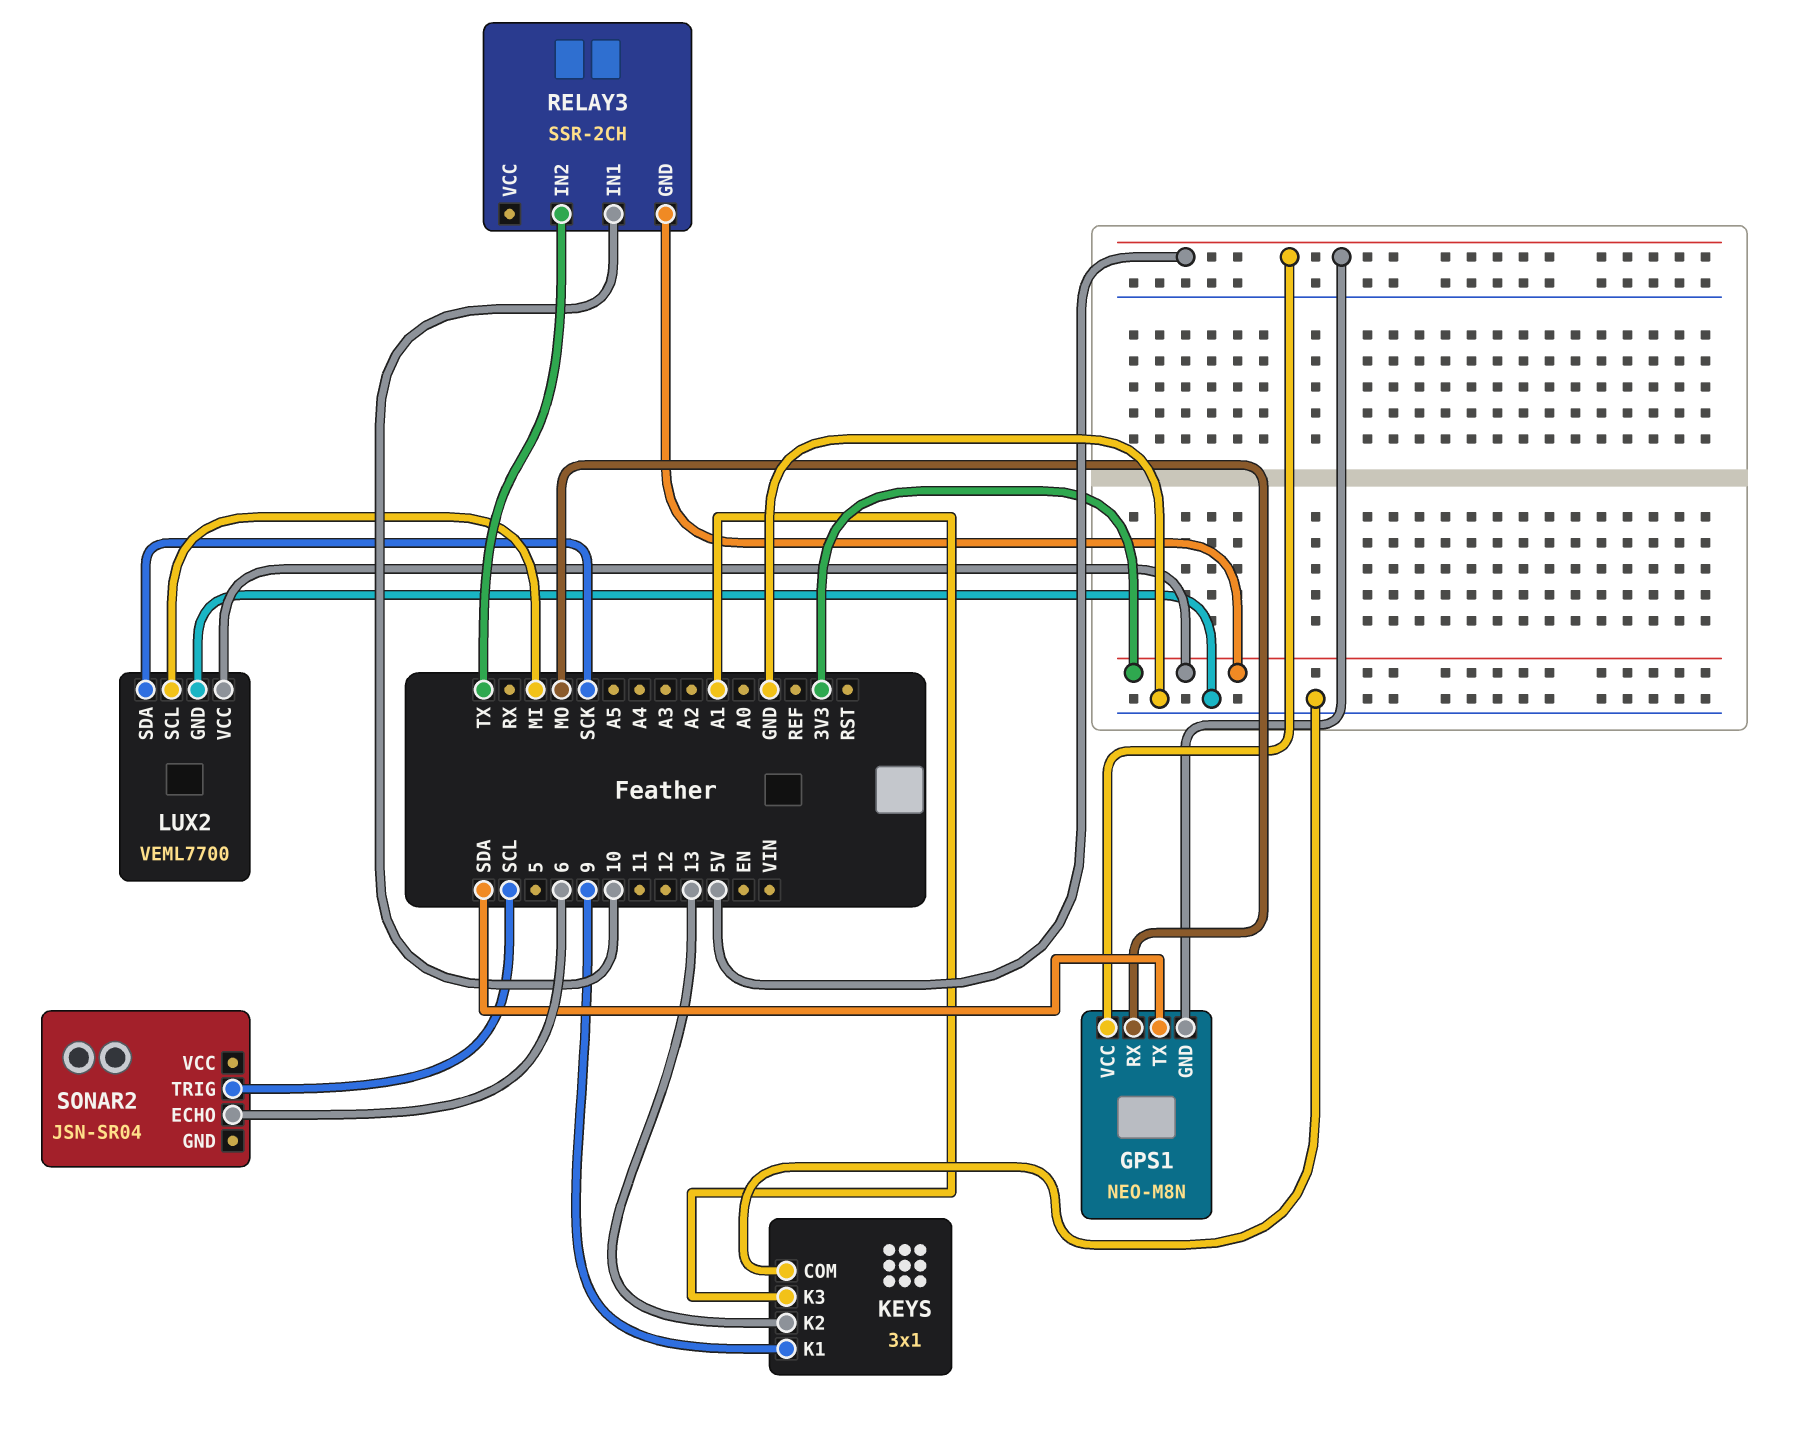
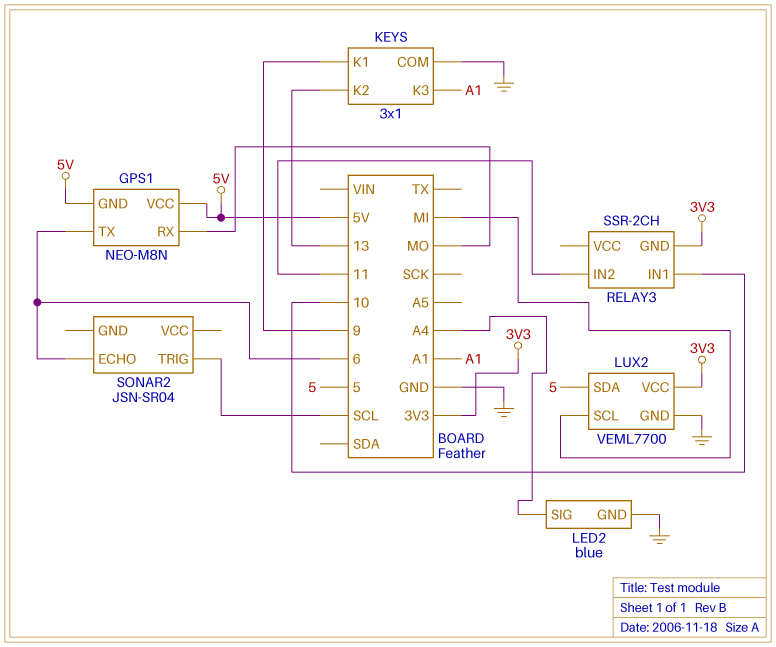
GPS1 pin TX: SDA -> 6
LED2: none -> blue
LED2 pin GND: none -> GND
LED2 pin SIG: none -> A4
LUX2 pin SDA: SCK -> 5
RELAY3 pin IN2: TX -> 11

